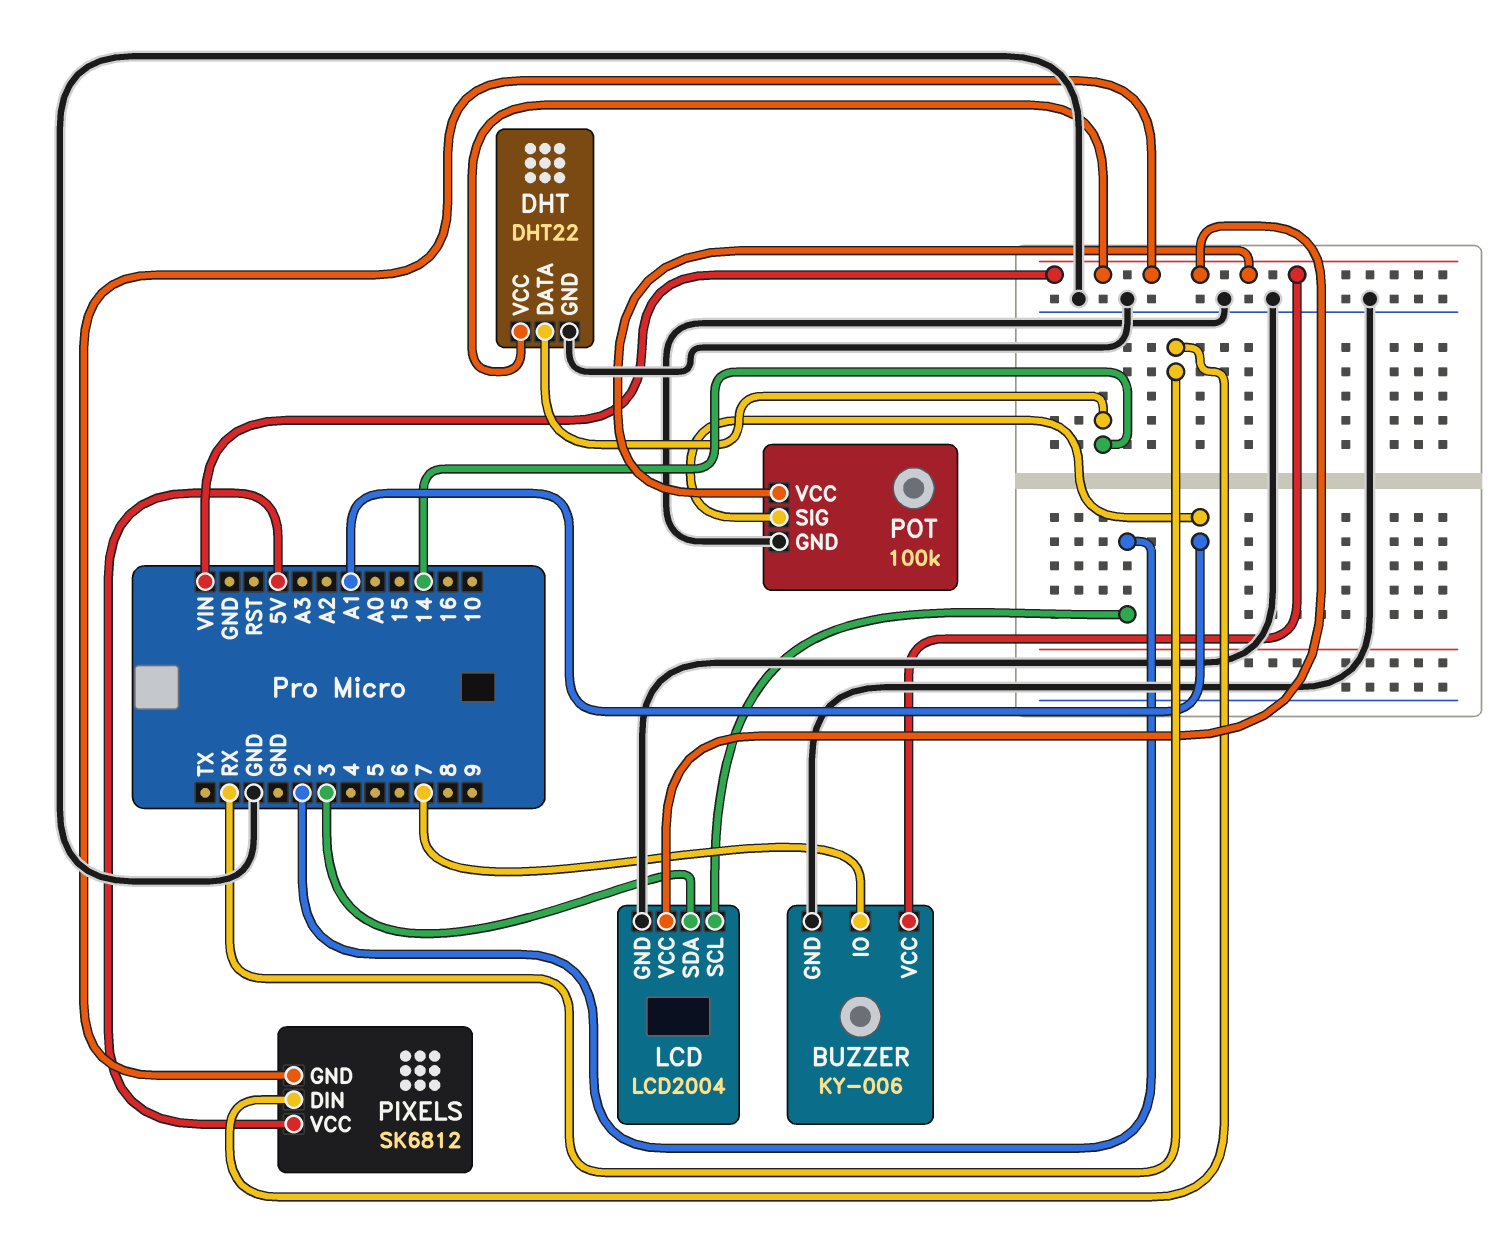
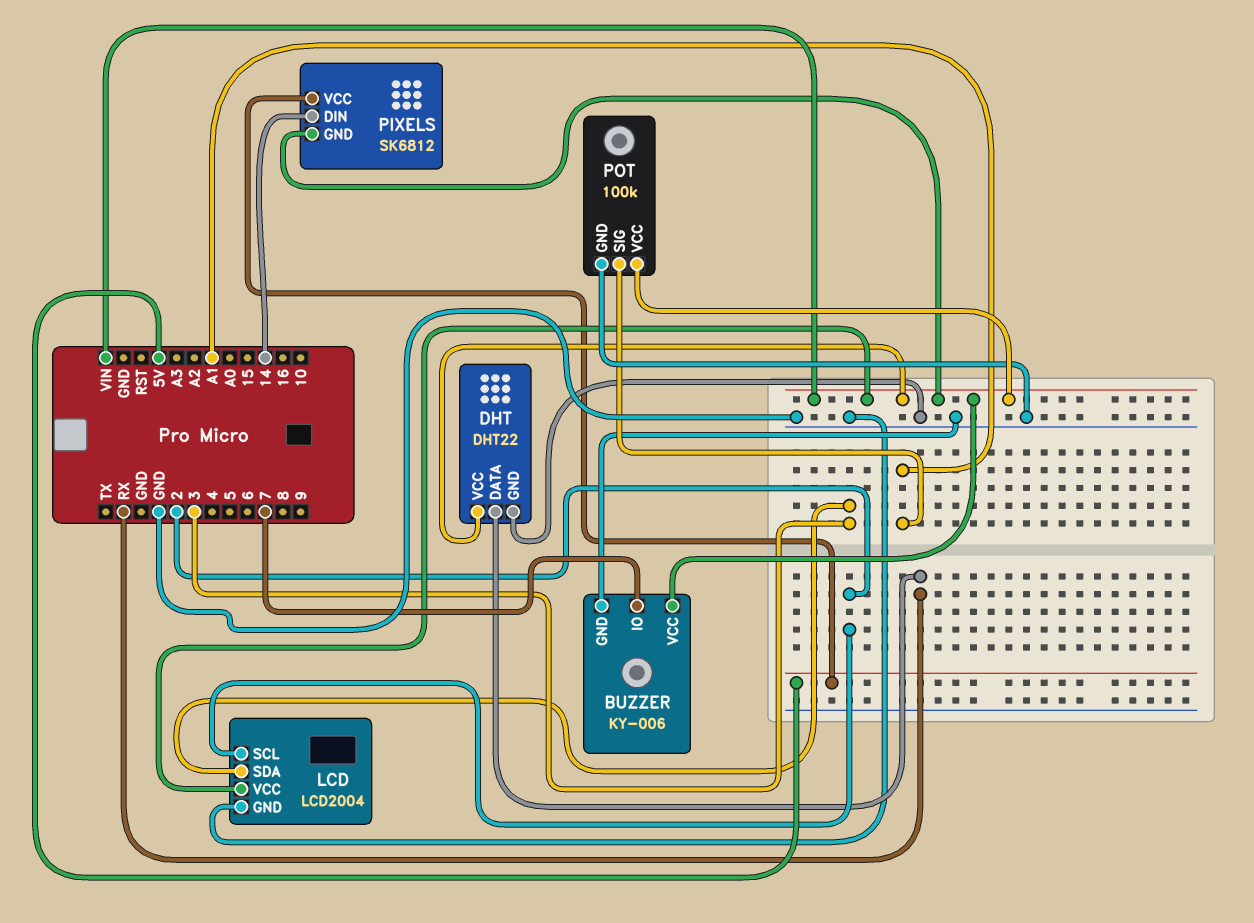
DHT pin DATA: 14 -> RX
PIXELS pin DIN: RX -> 14

